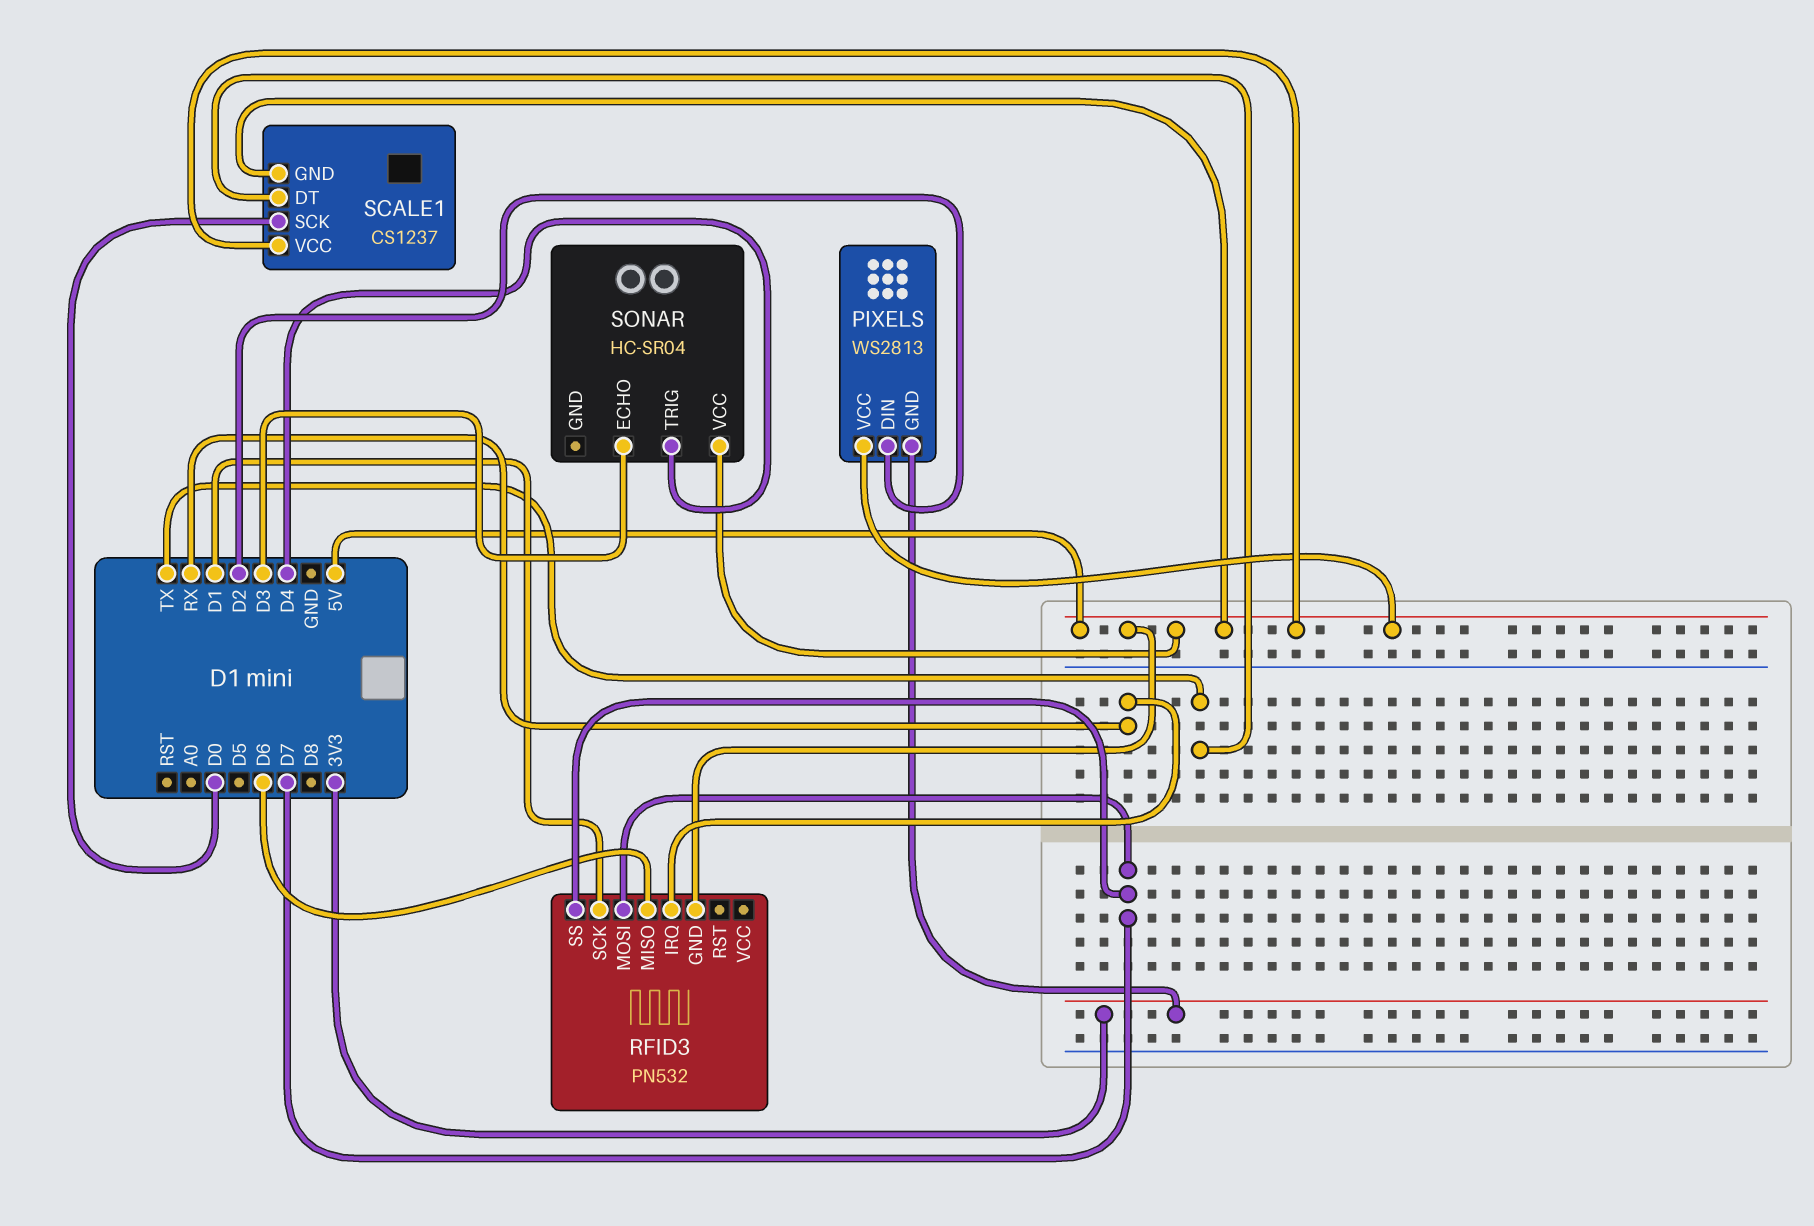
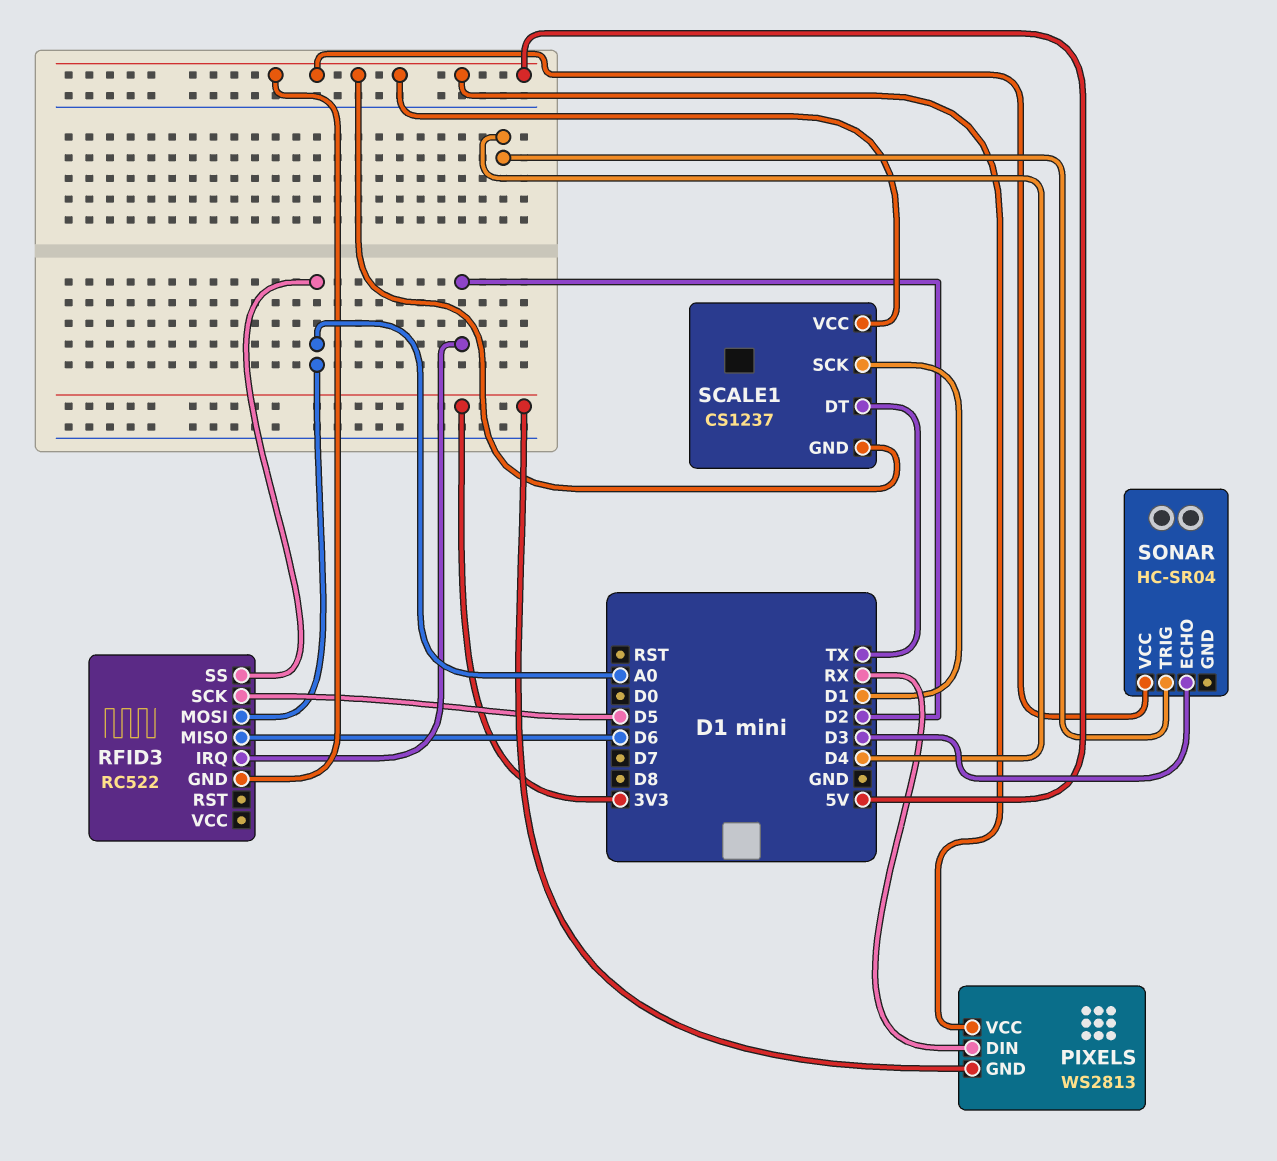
PIXELS pin DIN: D2 -> RX
RFID3: PN532 -> RC522
RFID3 pin IRQ: RX -> D2
RFID3 pin MOSI: D7 -> A0
RFID3 pin SCK: D1 -> D5
RFID3 pin SS: D7 -> A0
SCALE1 pin SCK: D0 -> D1

